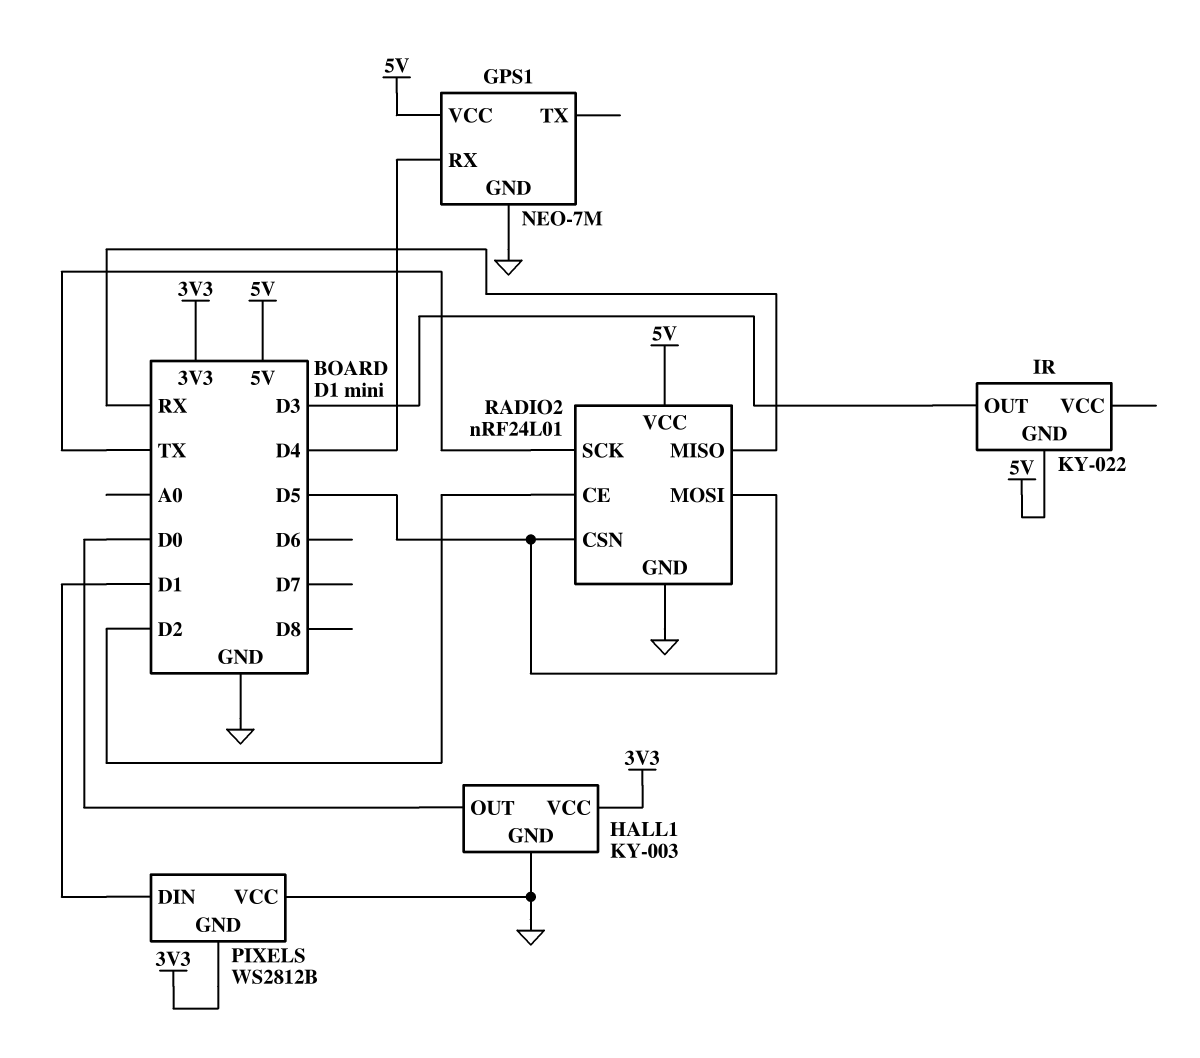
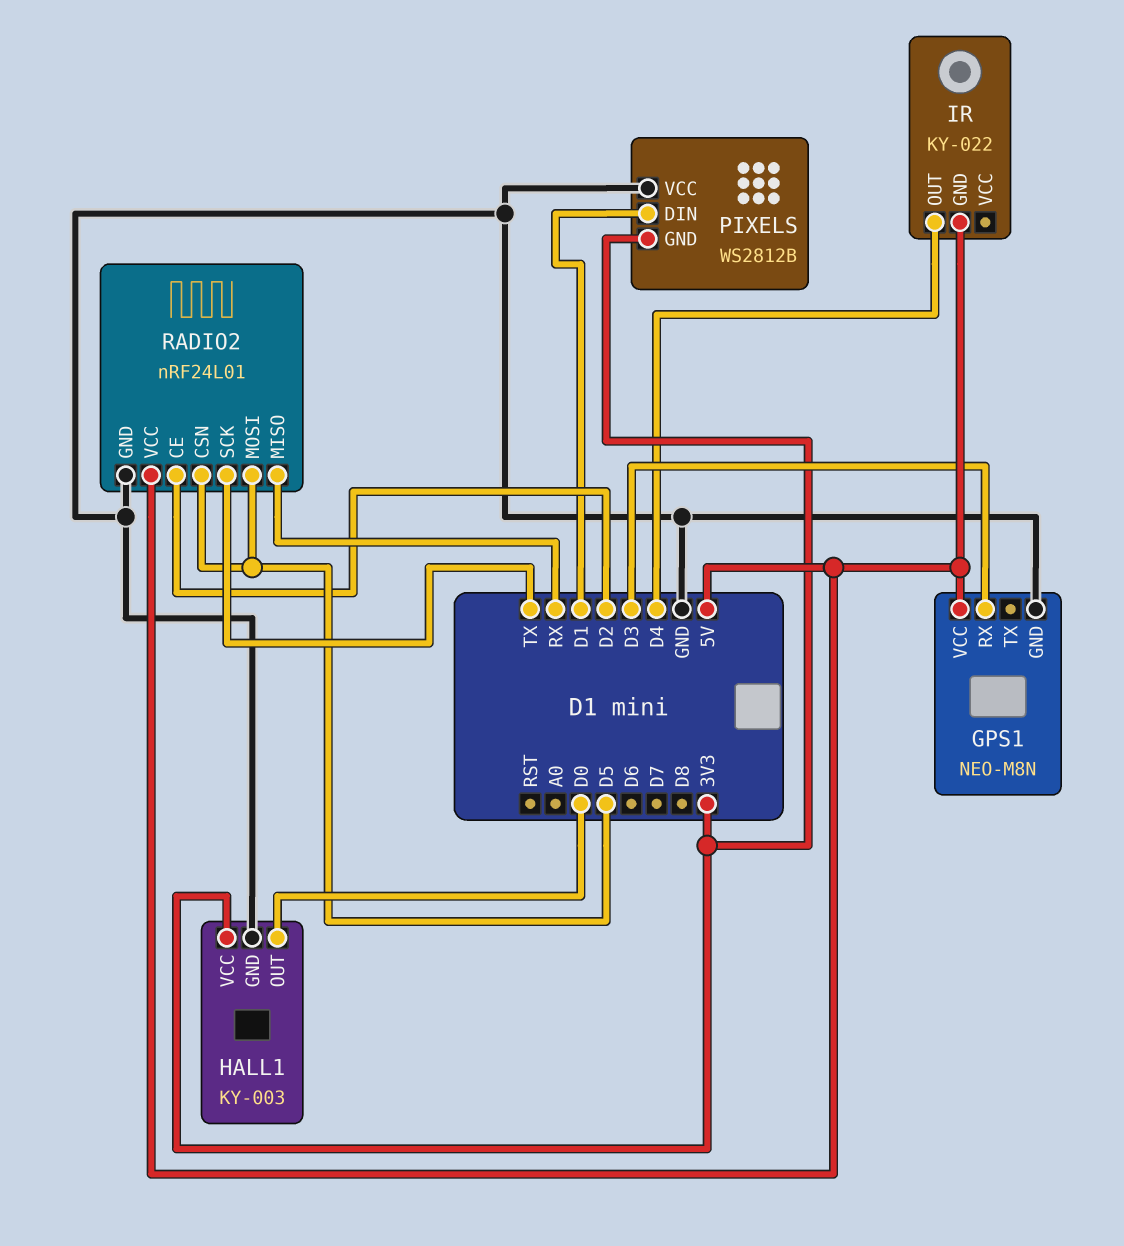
GPS1: NEO-7M -> NEO-M8N
GPS1 pin RX: D4 -> D3
IR pin OUT: D3 -> D4

